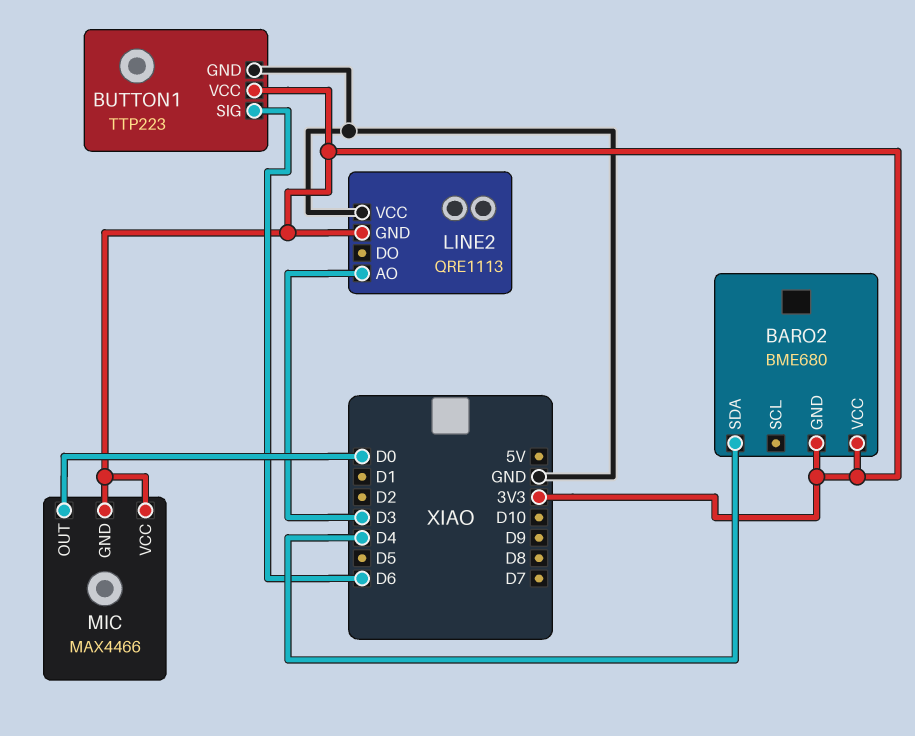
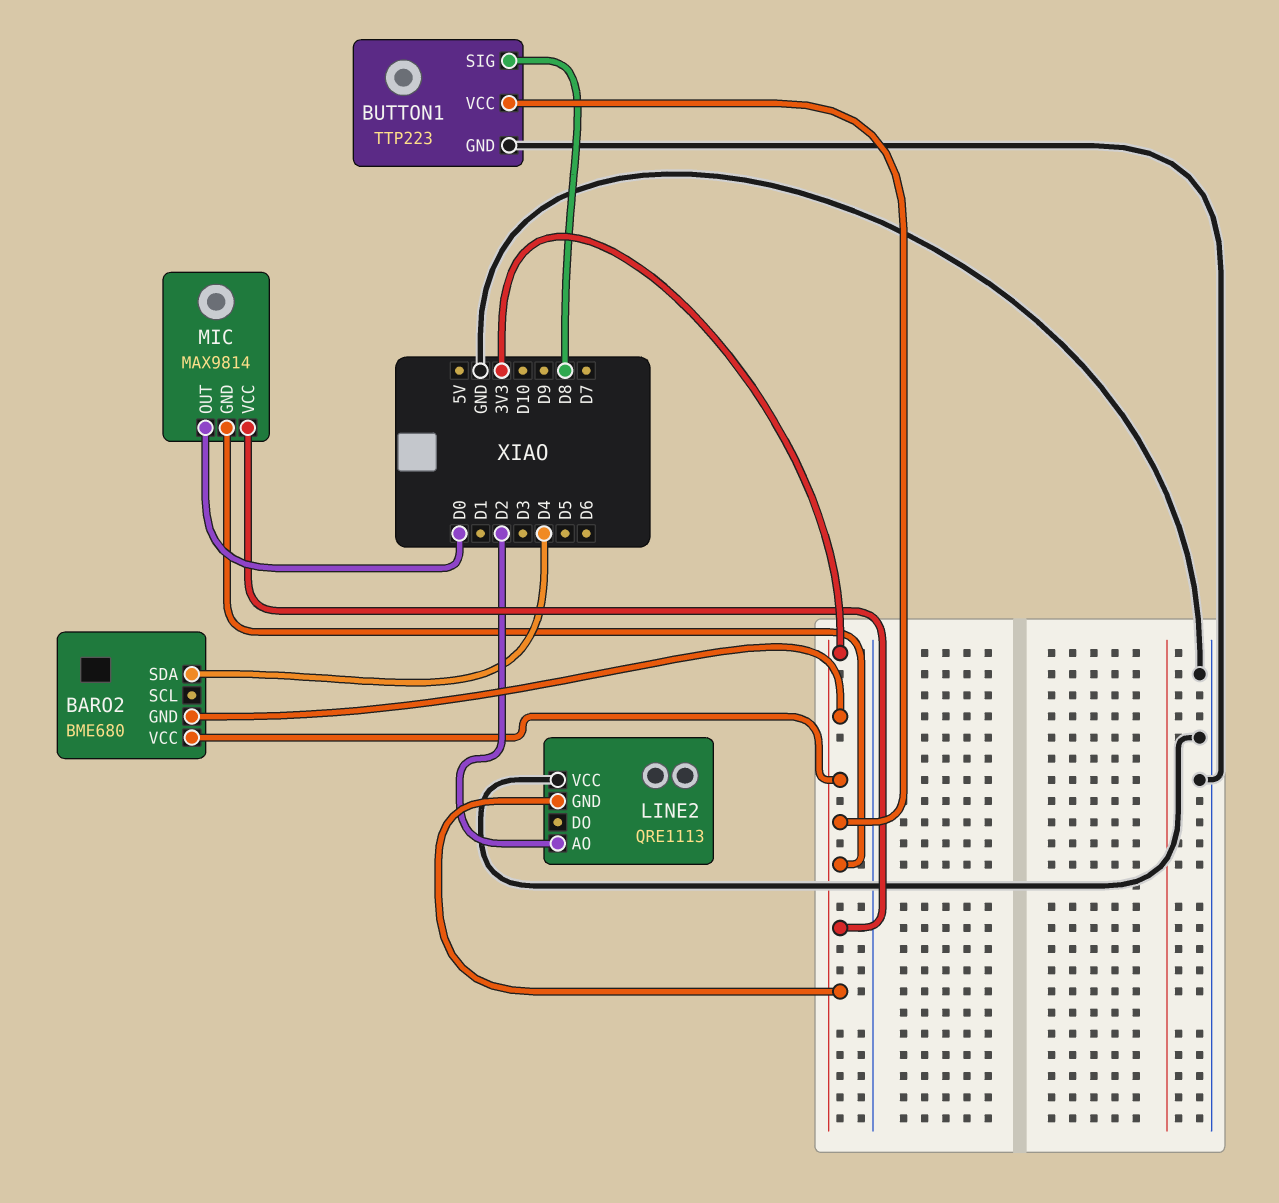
BUTTON1 pin SIG: D6 -> D8
LINE2 pin AO: D3 -> D2
MIC: MAX4466 -> MAX9814

